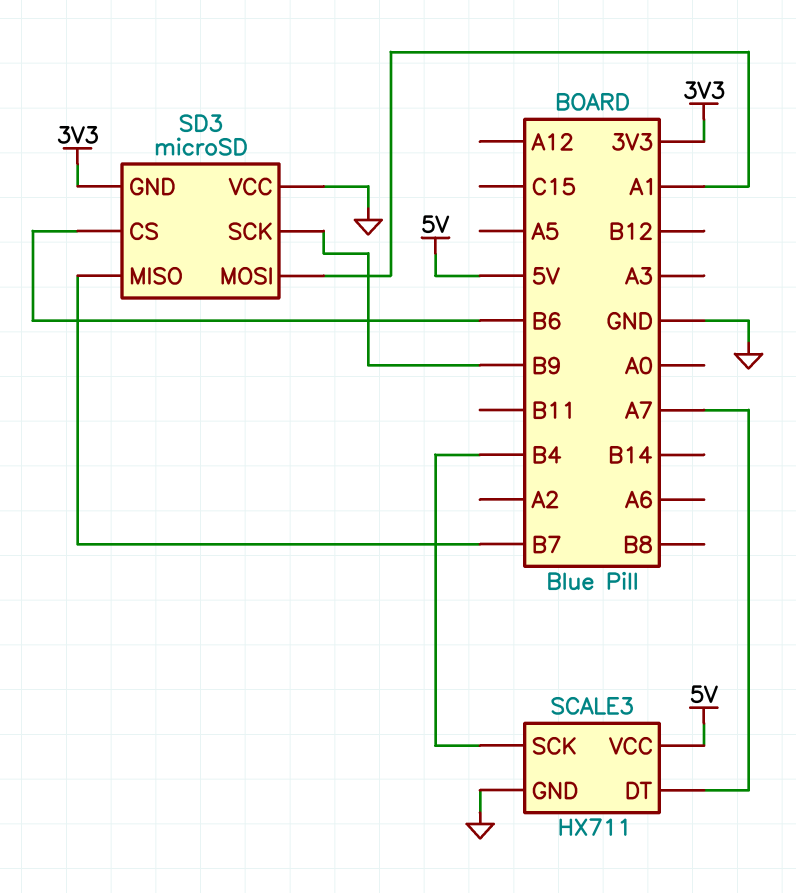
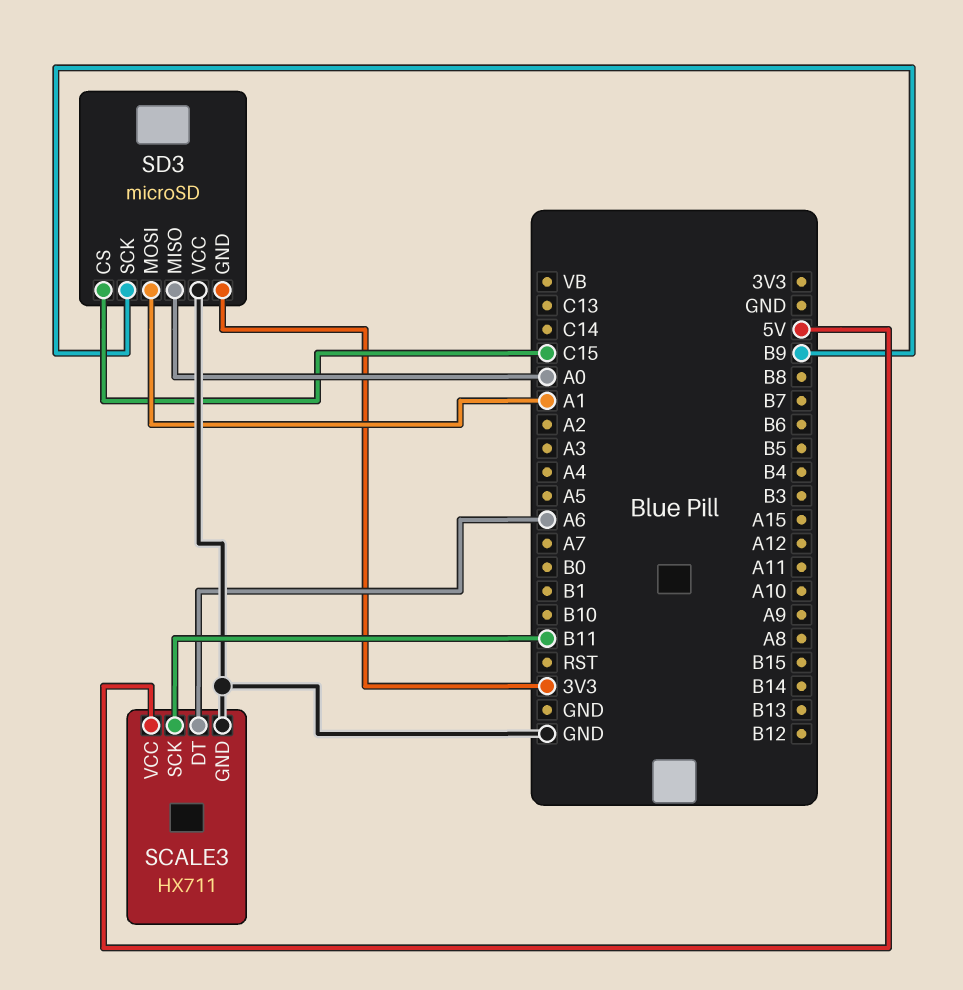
SCALE3 pin DT: A7 -> A6
SCALE3 pin SCK: B4 -> B11
SD3 pin CS: B6 -> C15
SD3 pin MISO: B7 -> A0

